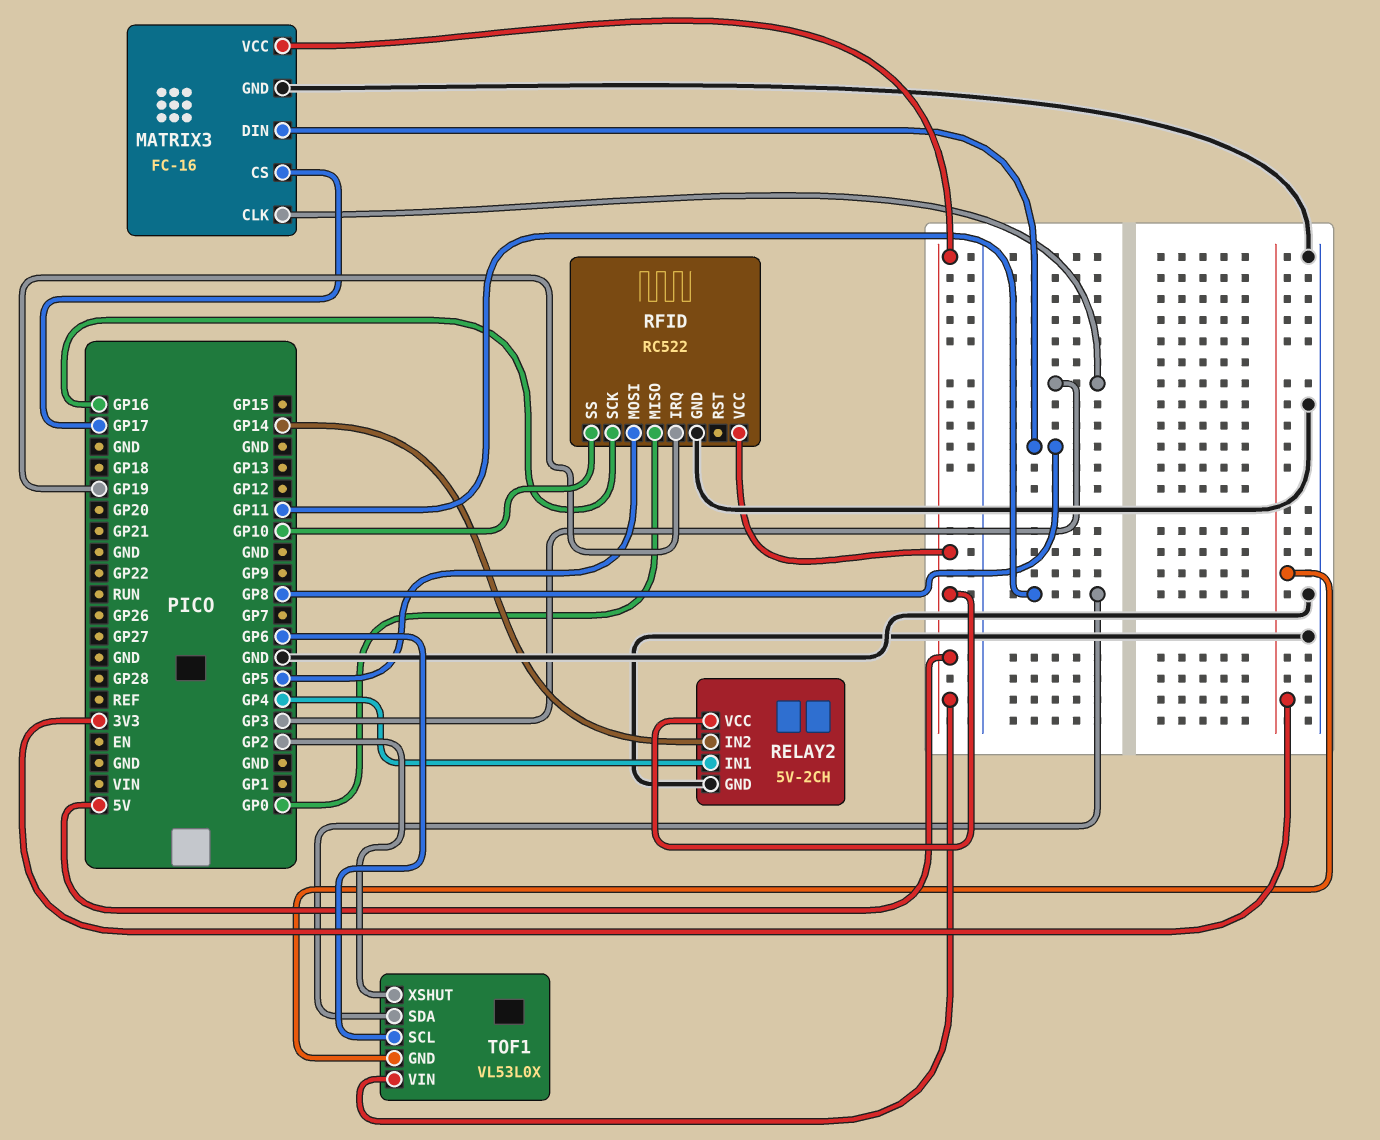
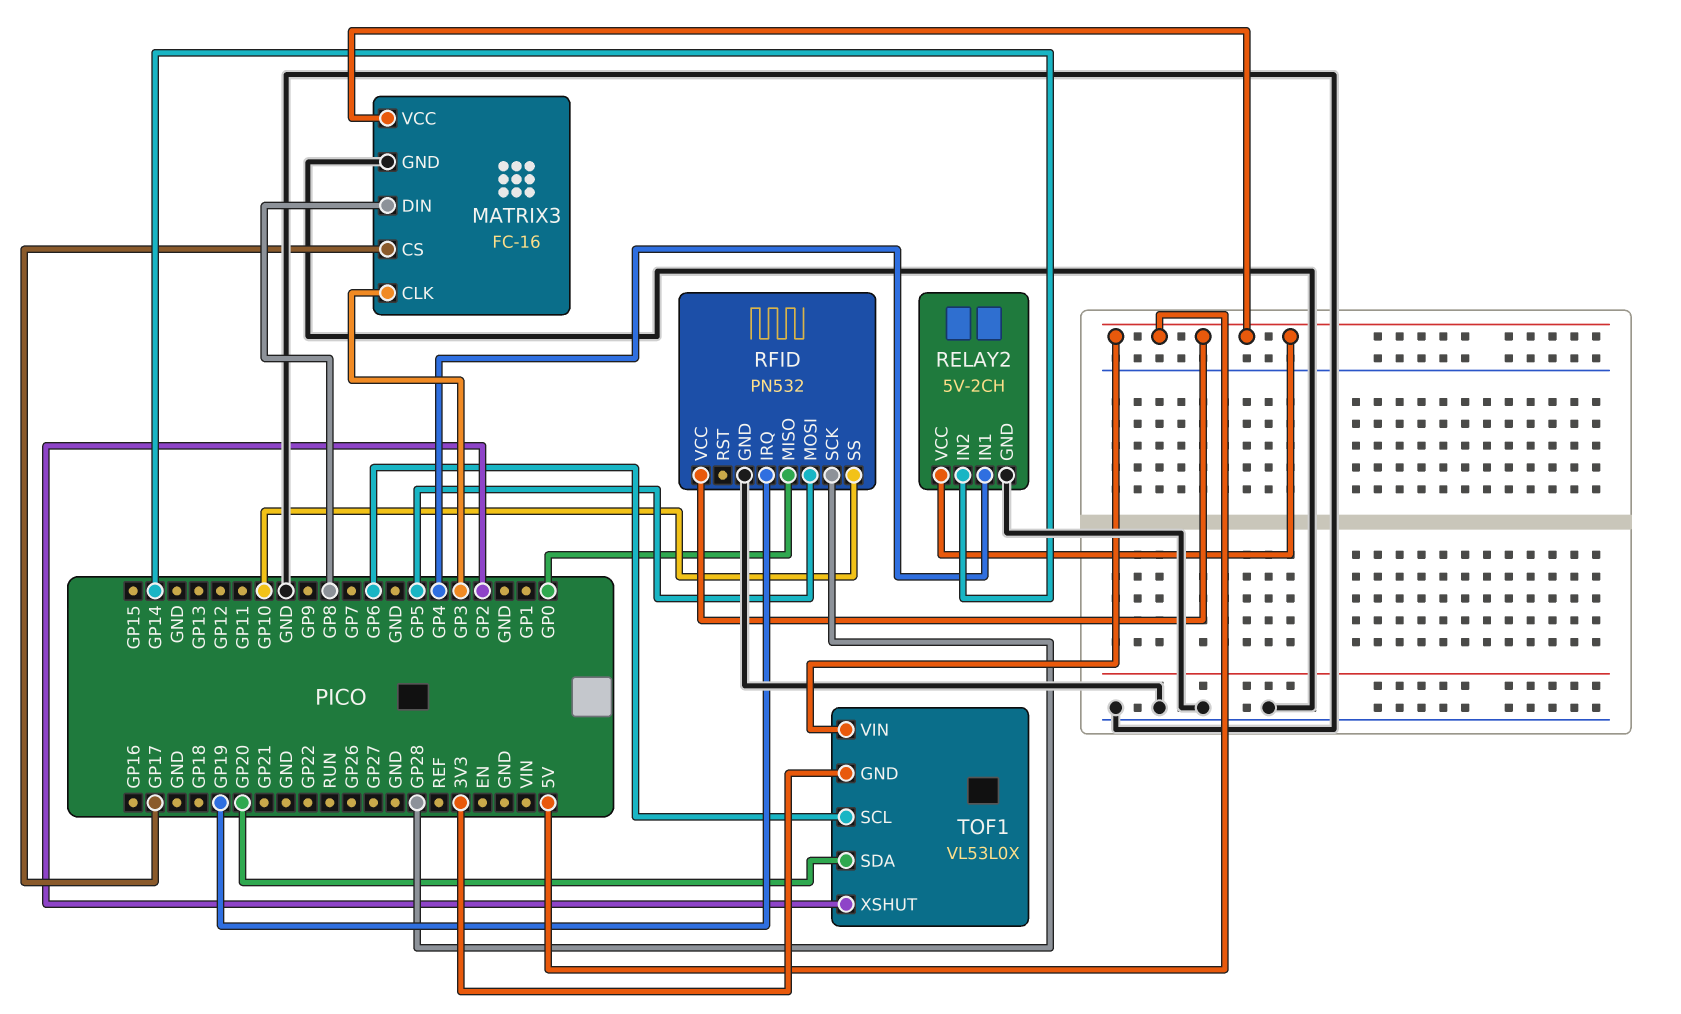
RFID: RC522 -> PN532
RFID pin SCK: GP16 -> GP28
TOF1 pin SDA: GP11 -> GP20

